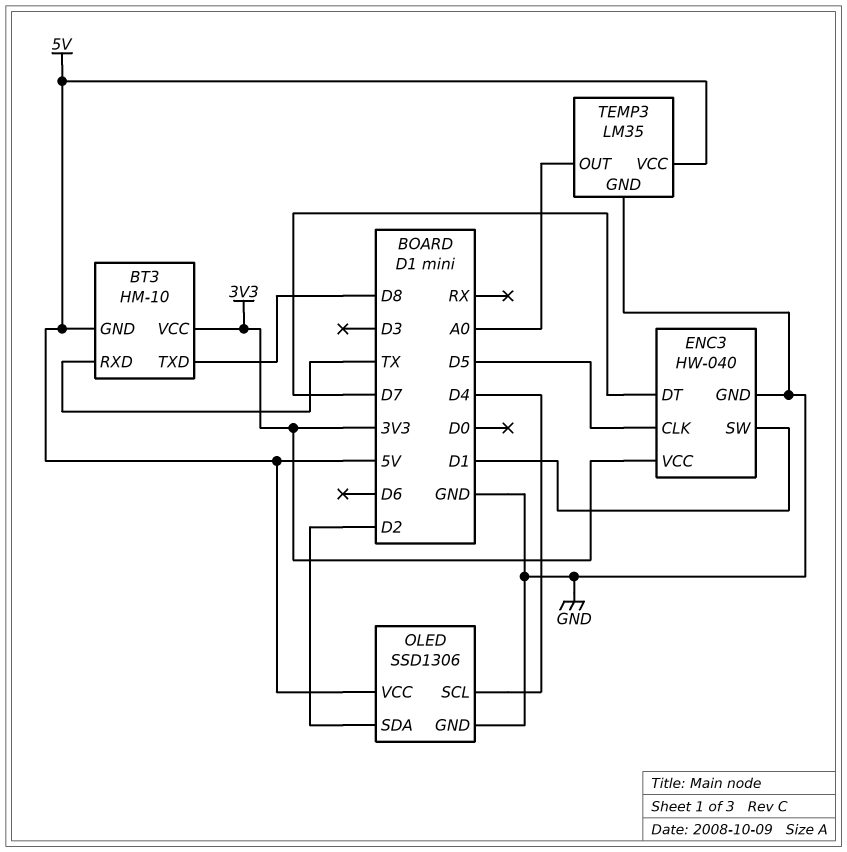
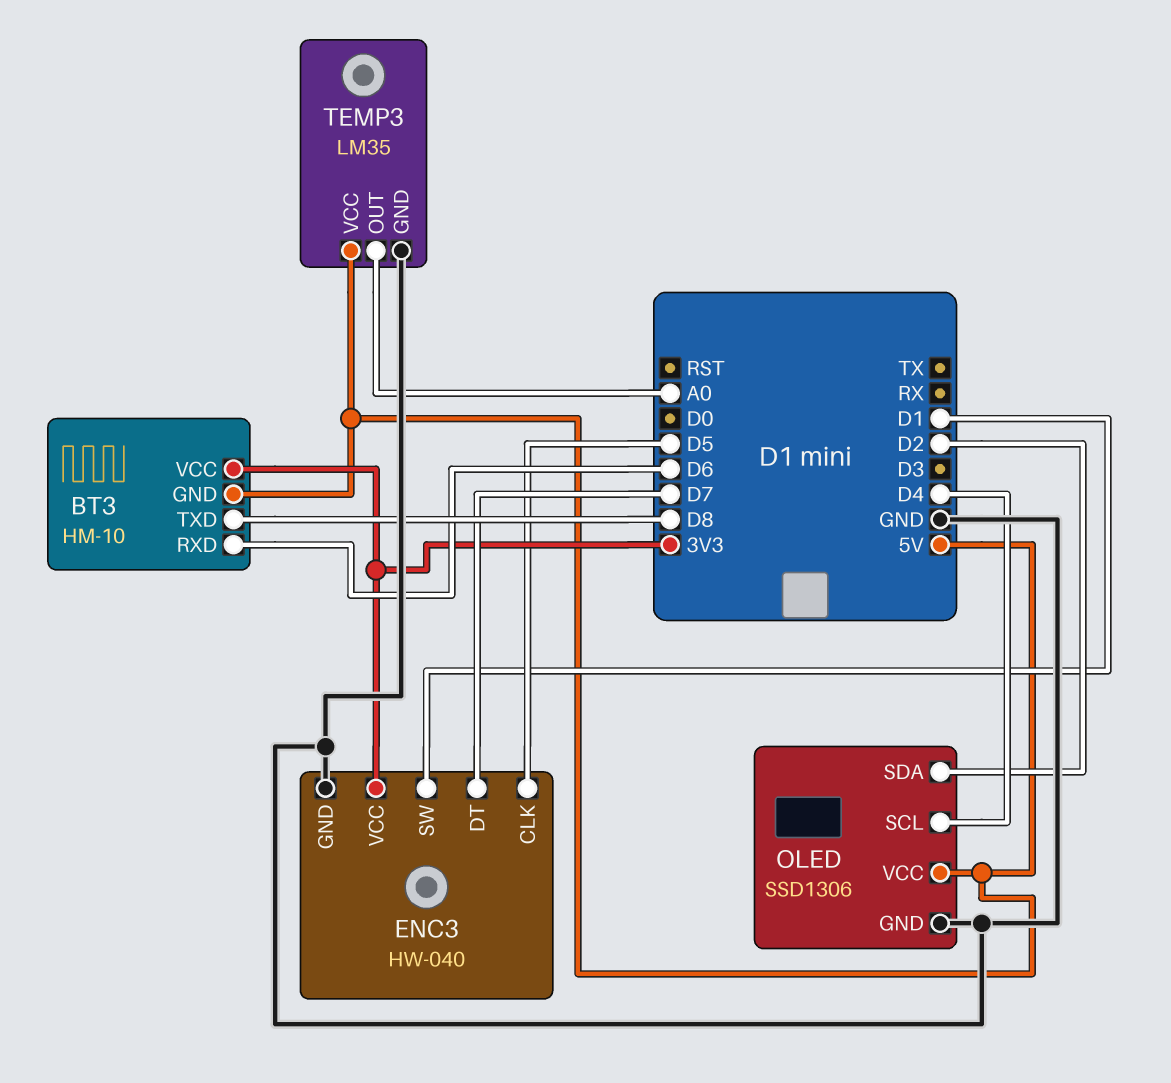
BT3 pin RXD: TX -> D6

